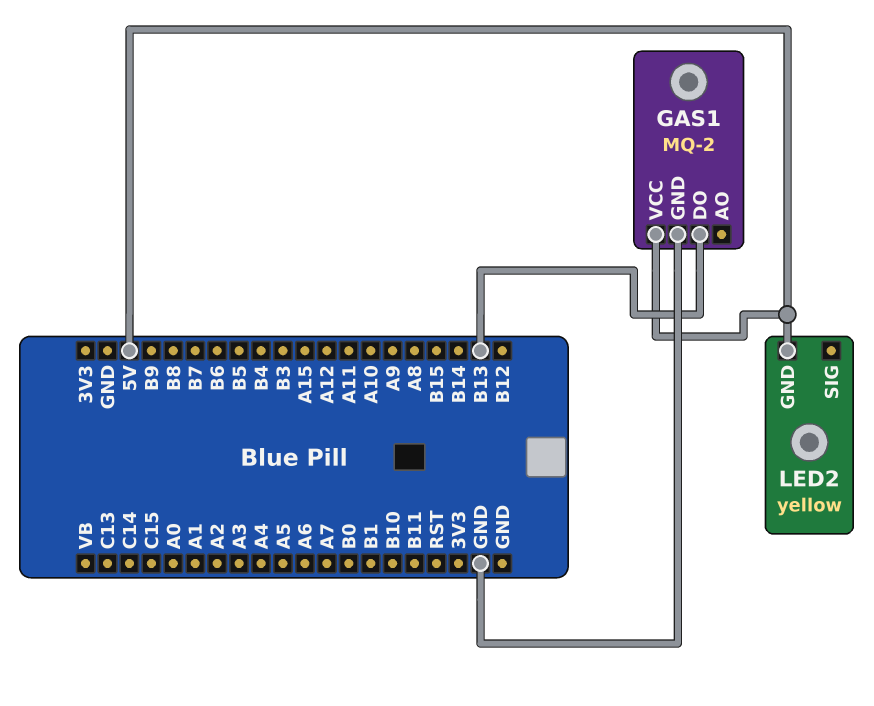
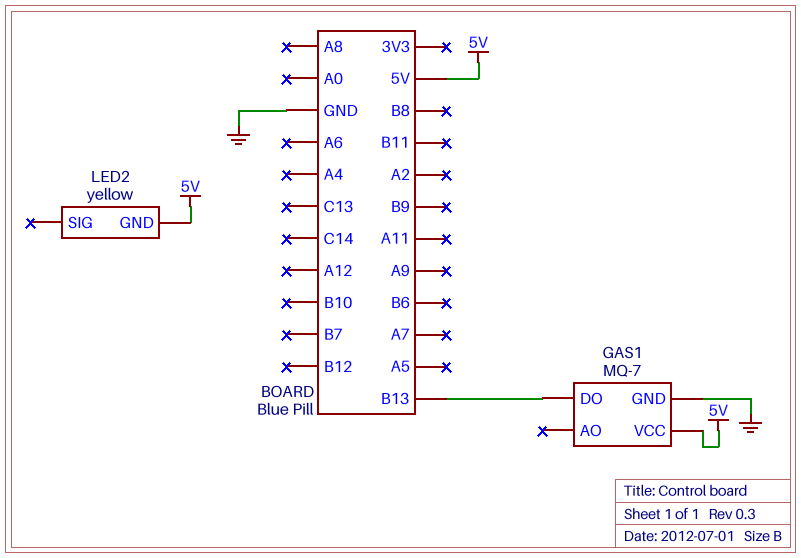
GAS1: MQ-2 -> MQ-7

